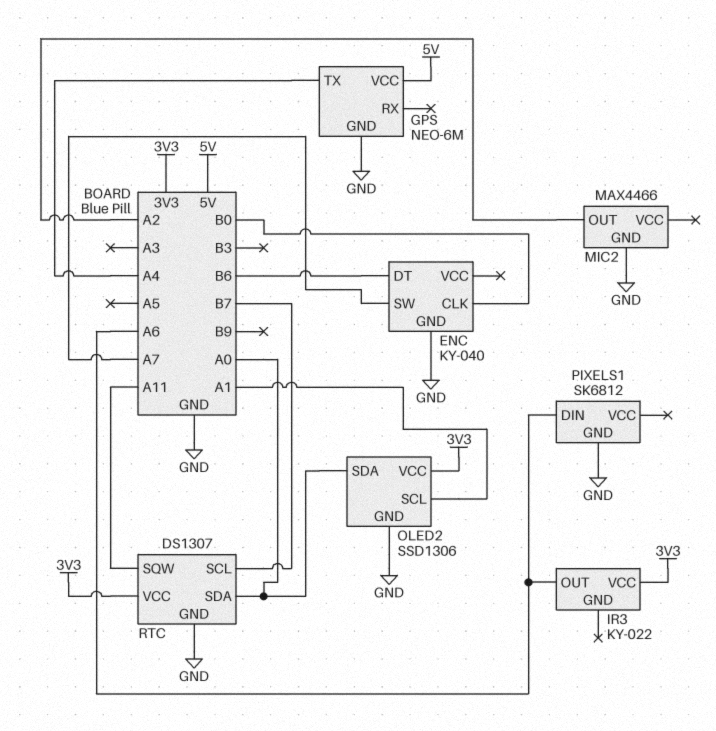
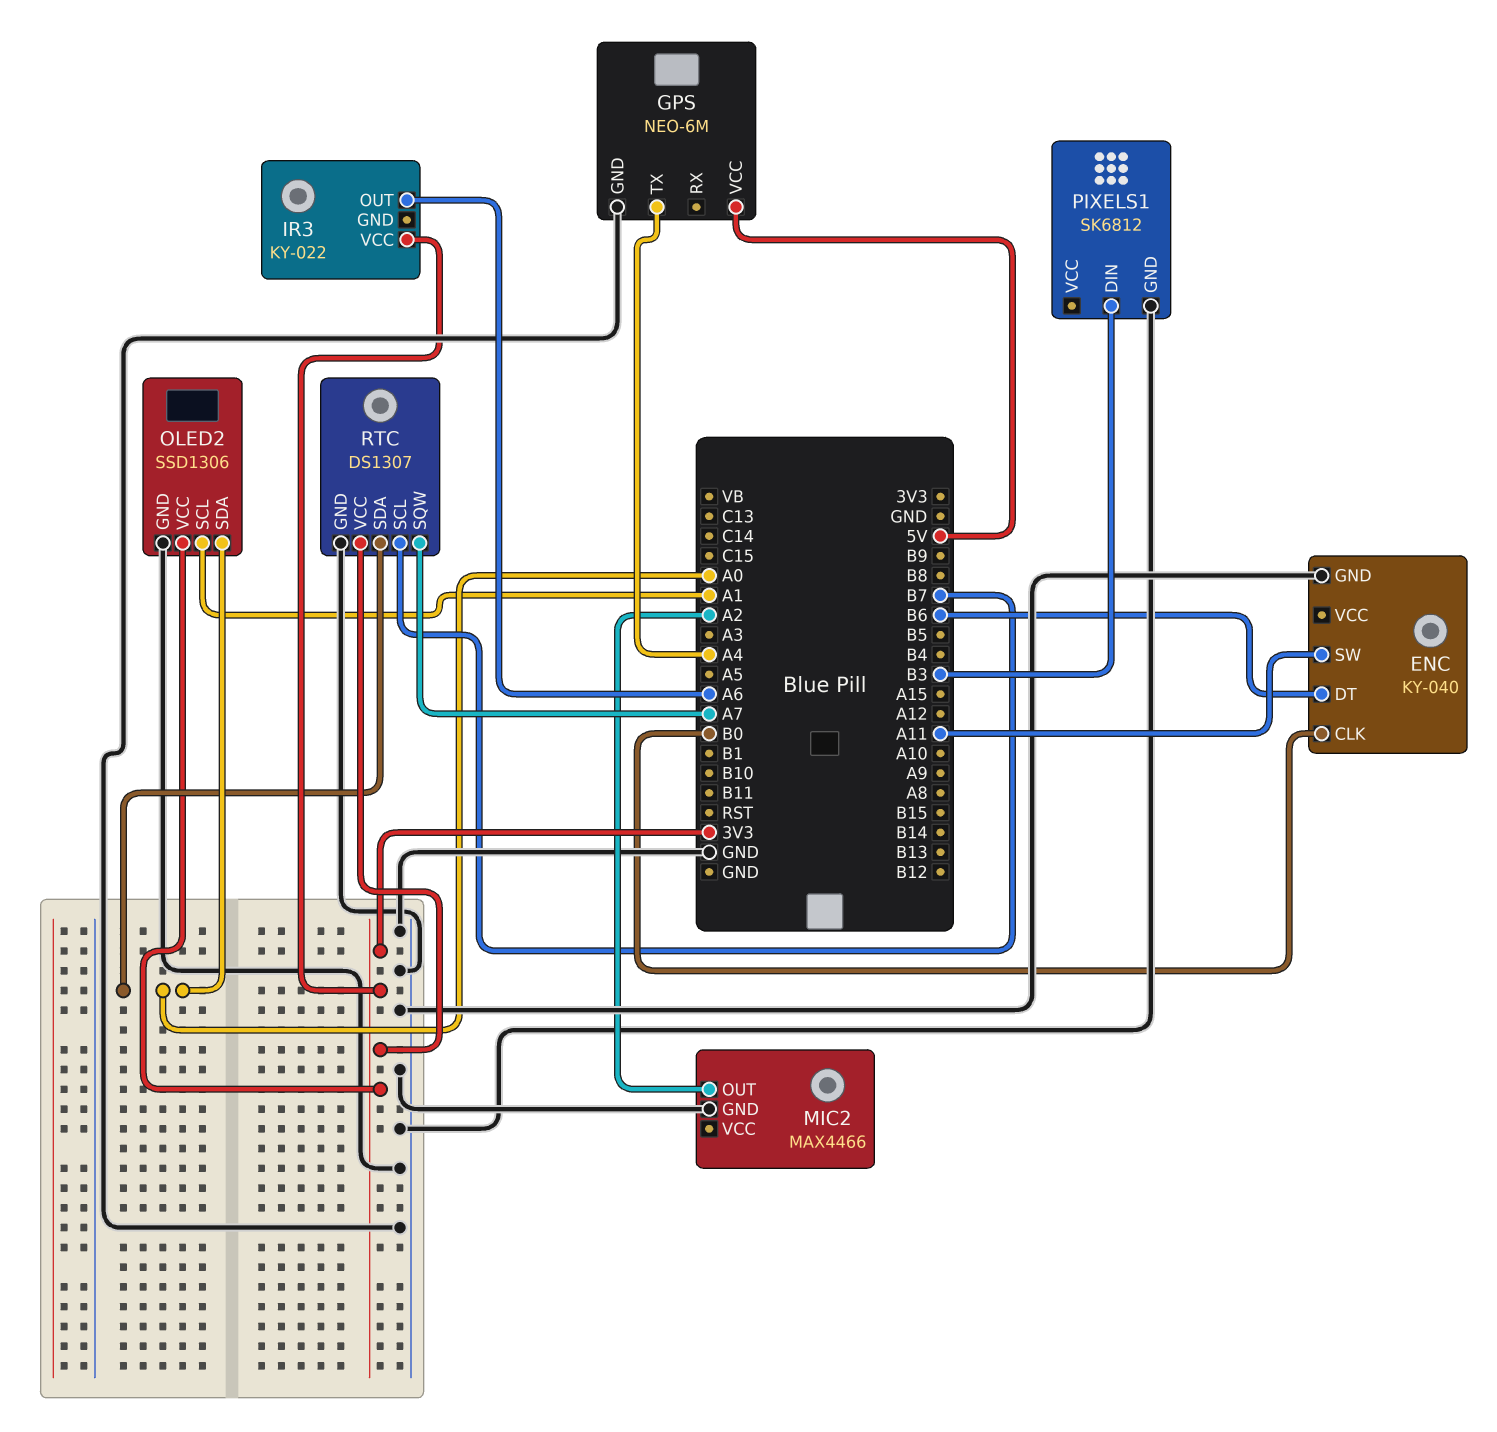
ENC pin SW: A7 -> A11
PIXELS1 pin DIN: A6 -> B3
RTC pin SQW: A11 -> A7

